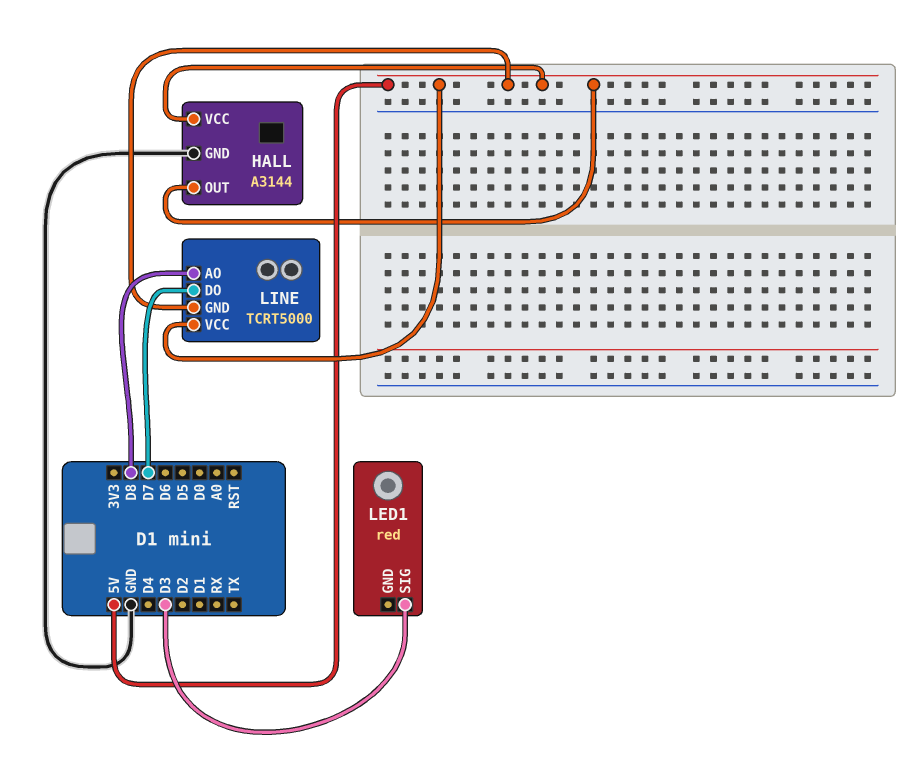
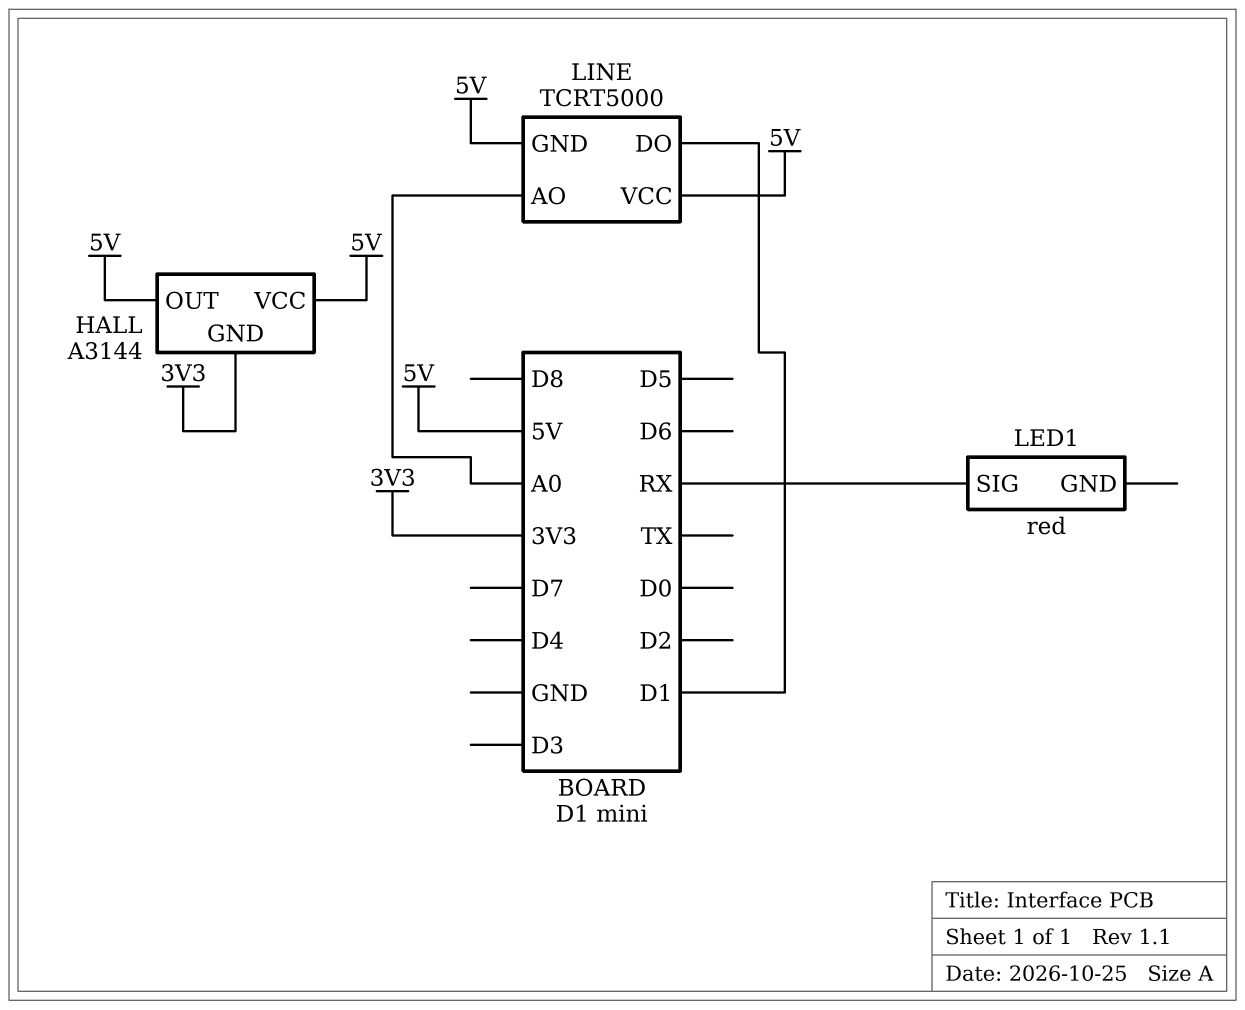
HALL pin GND: GND -> 3V3
LED1 pin SIG: D3 -> RX
LINE pin AO: D8 -> A0
LINE pin DO: D7 -> D1

